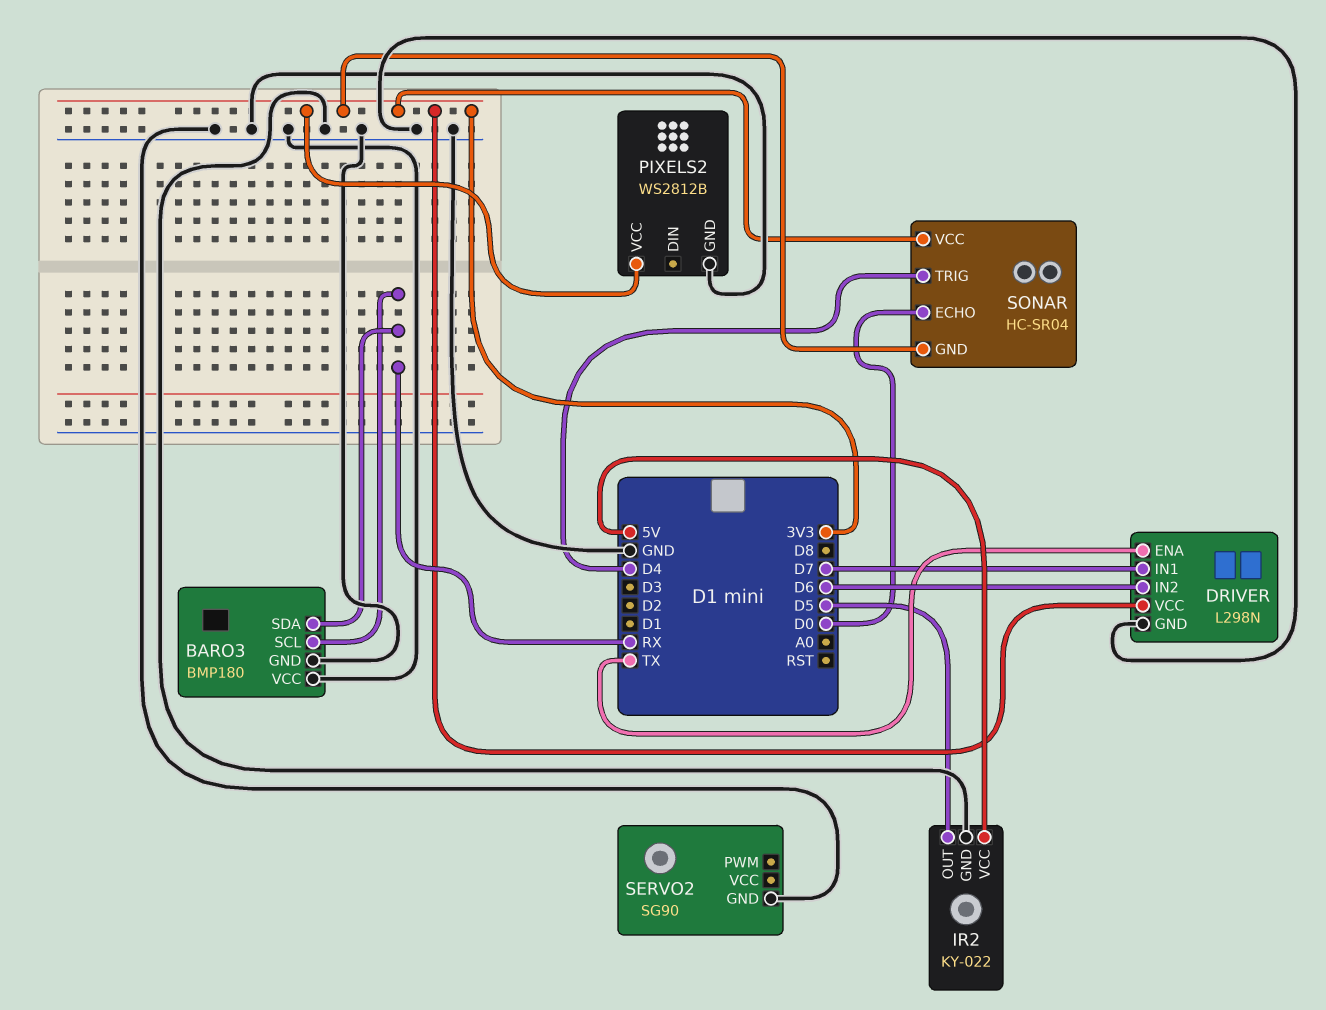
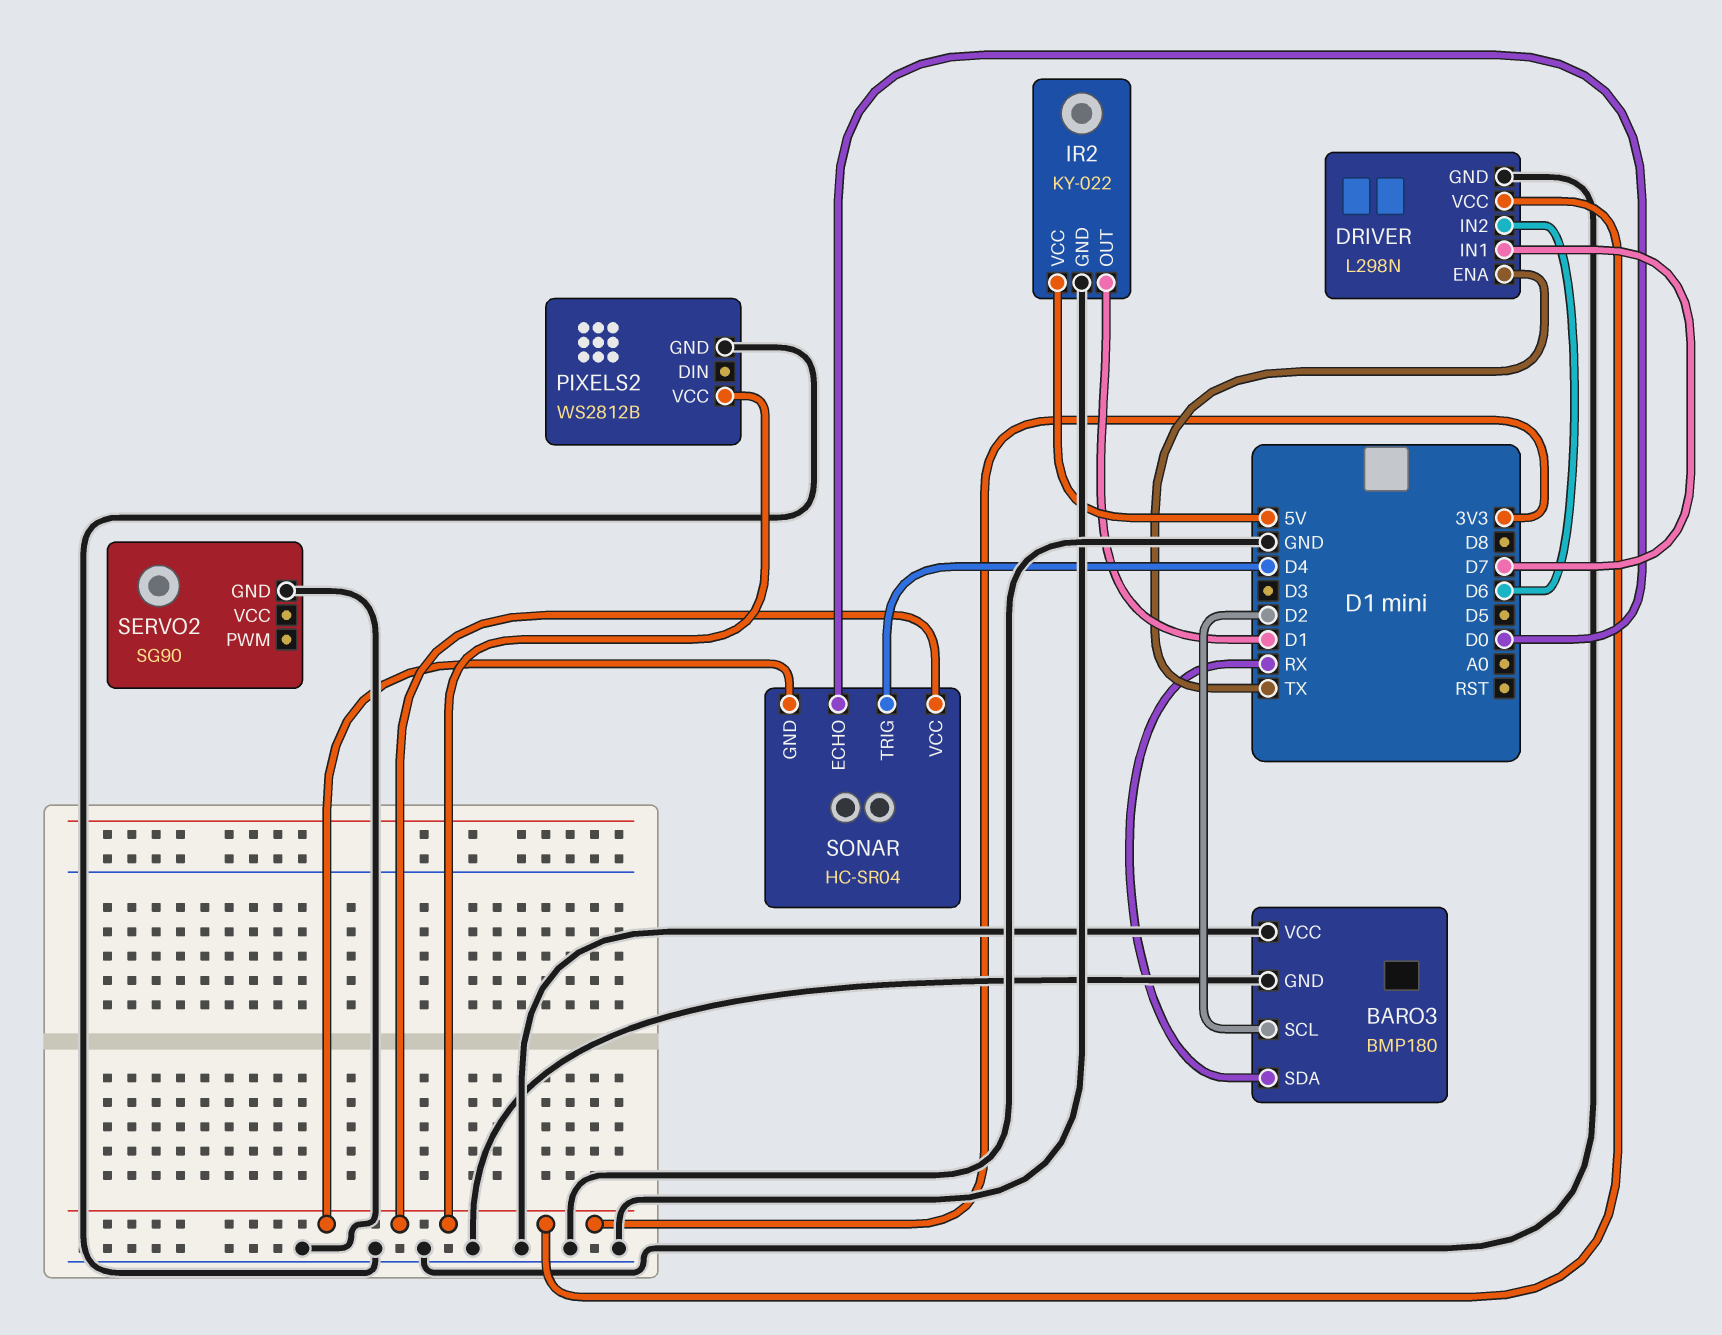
BARO3 pin SCL: RX -> D2
IR2 pin OUT: D5 -> D1

